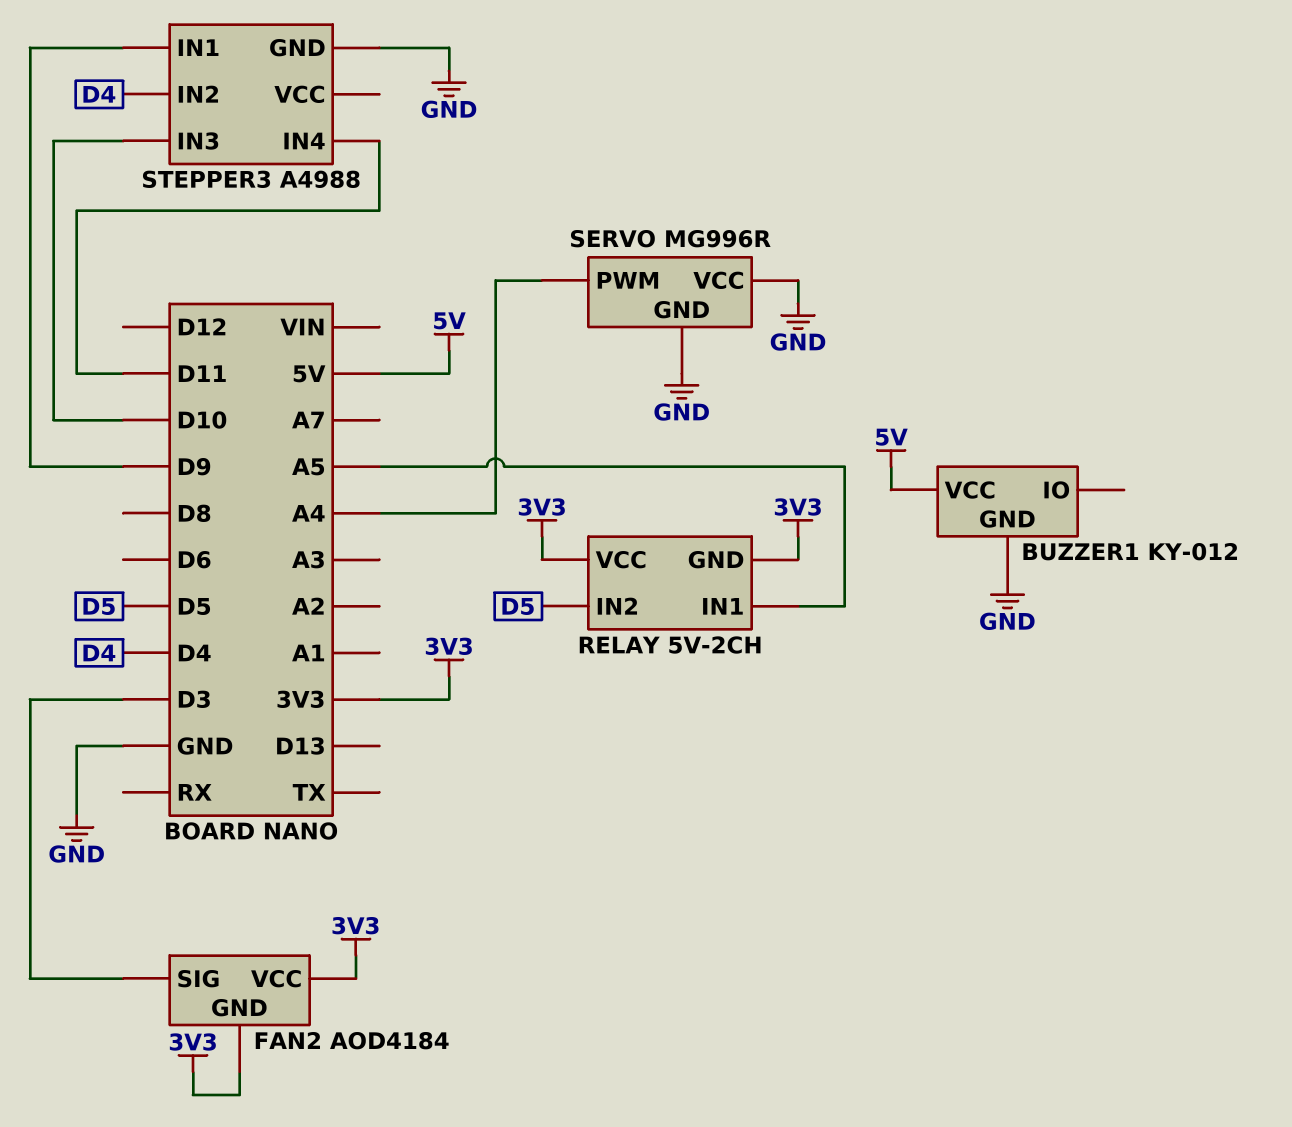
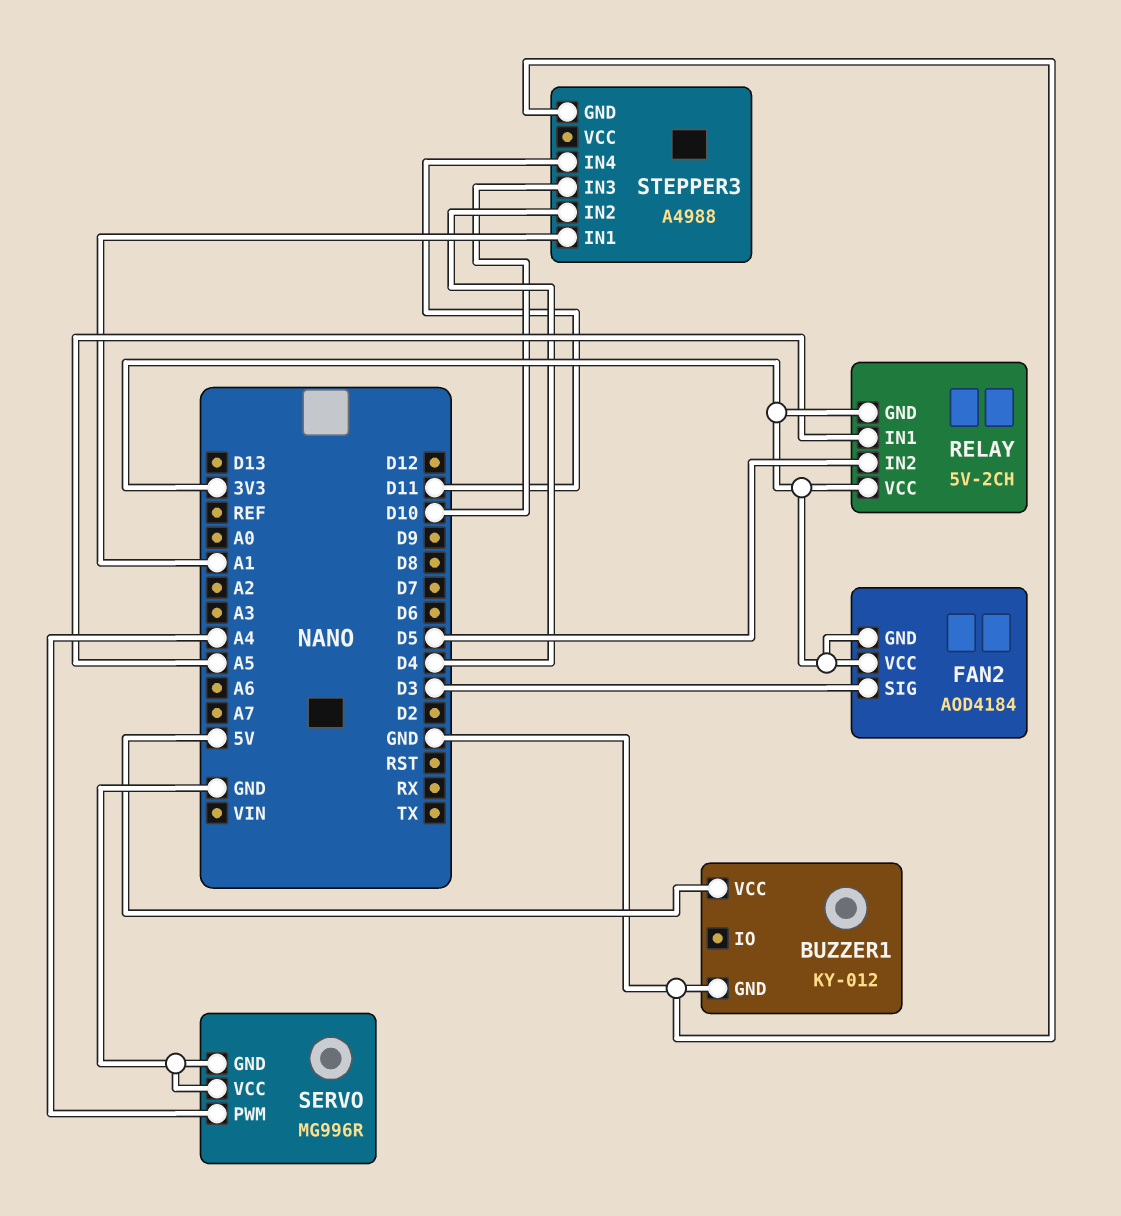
STEPPER3 pin IN1: D9 -> A1

